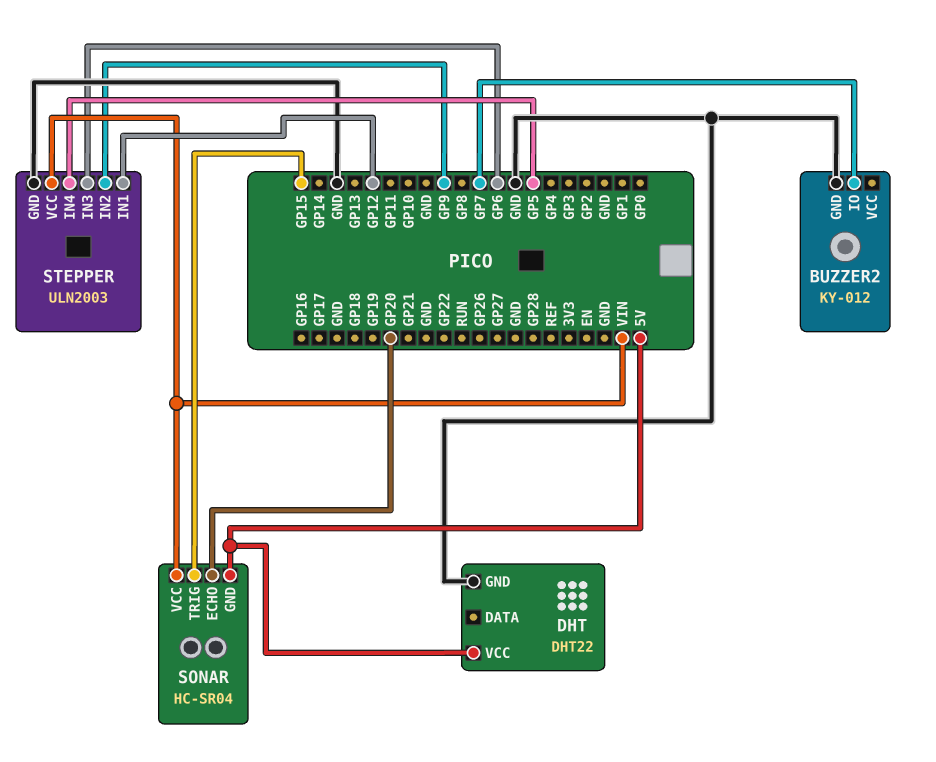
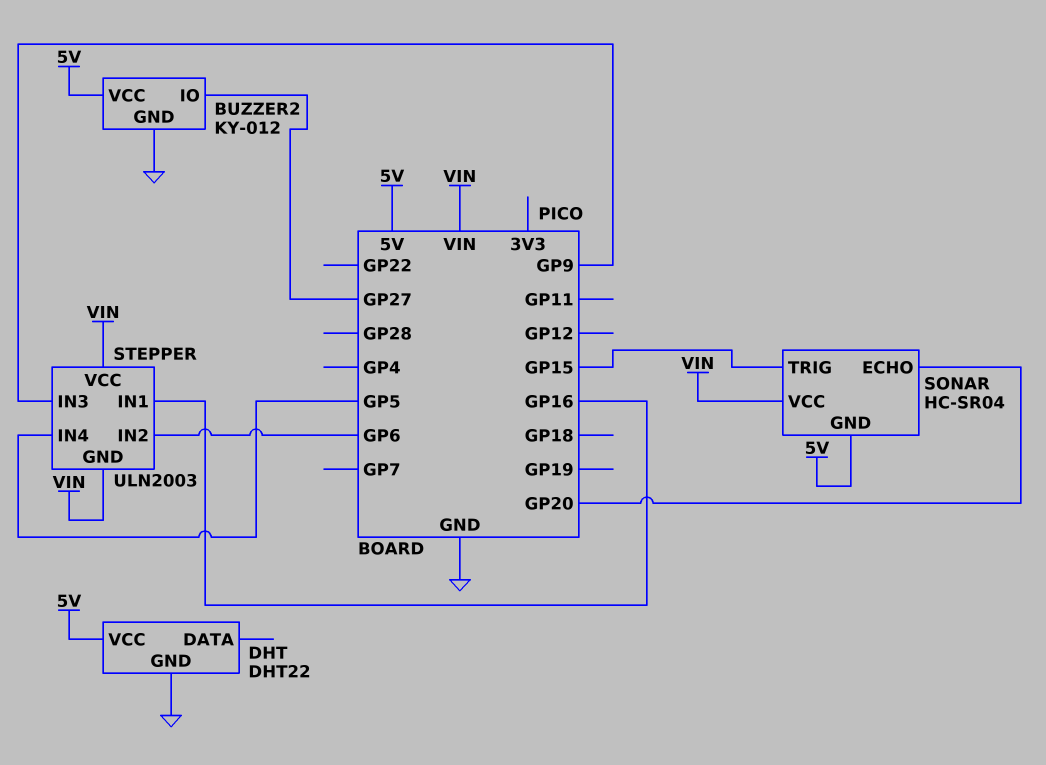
BUZZER2 pin IO: GP7 -> GP27
BUZZER2 pin VCC: none -> 5V
STEPPER pin GND: GND -> VIN
STEPPER pin IN1: GP12 -> GP16
STEPPER pin IN2: GP9 -> GP6
STEPPER pin IN3: GP6 -> GP9

